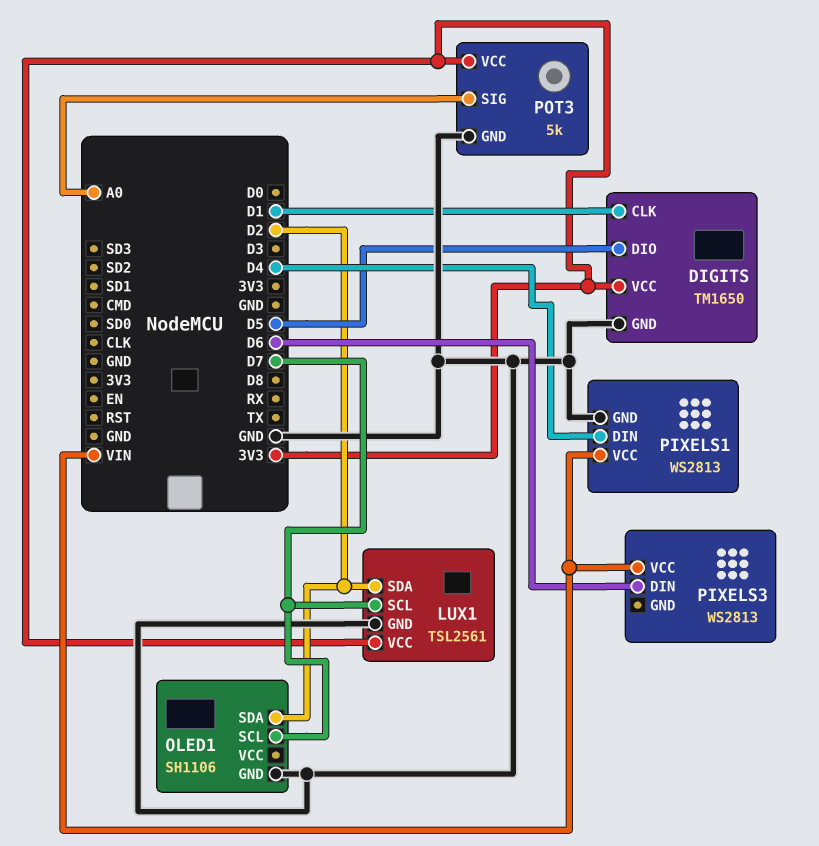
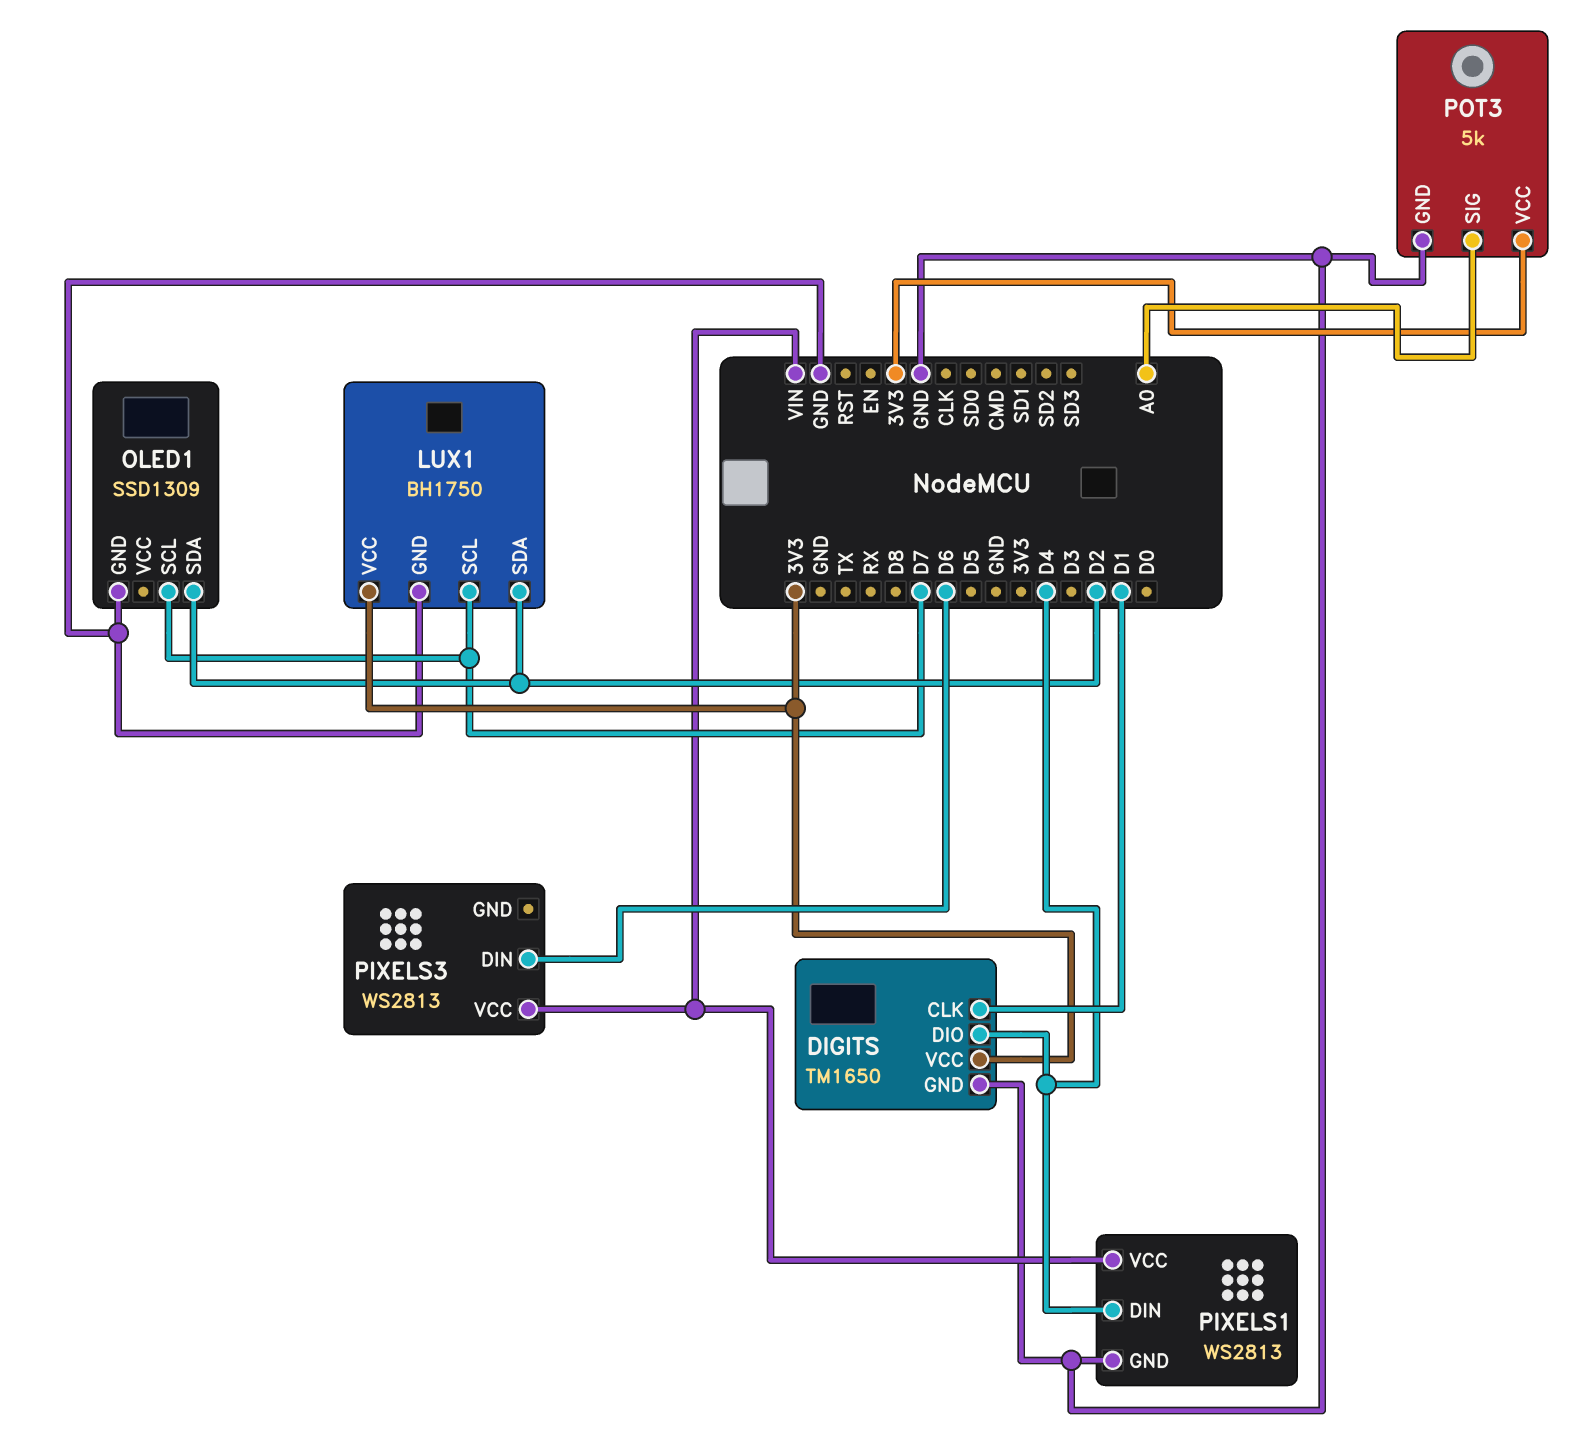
DIGITS pin DIO: D5 -> D4
LUX1: TSL2561 -> BH1750
OLED1: SH1106 -> SSD1309

